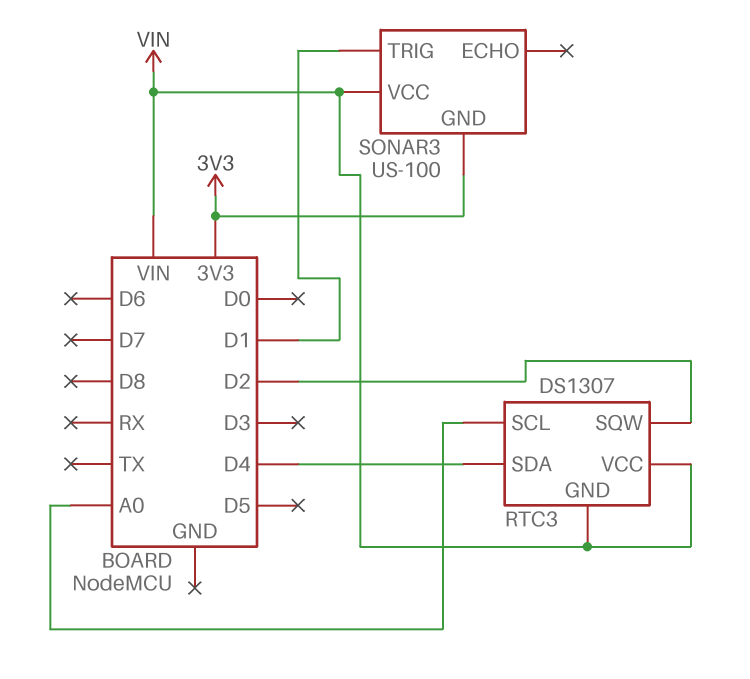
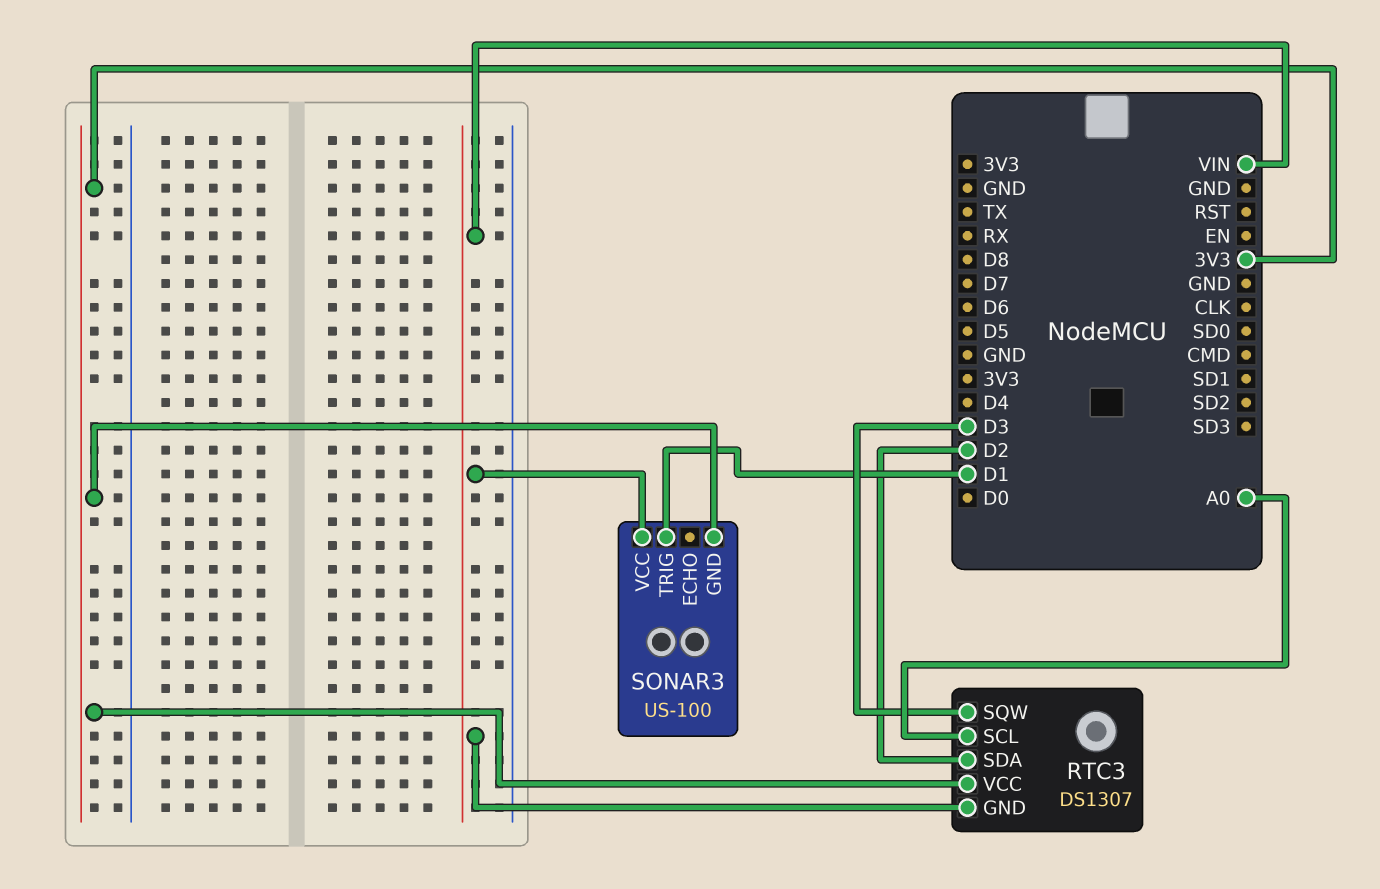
RTC3 pin SDA: D4 -> D2
RTC3 pin SQW: D2 -> D3
RTC3 pin VCC: VIN -> 3V3

